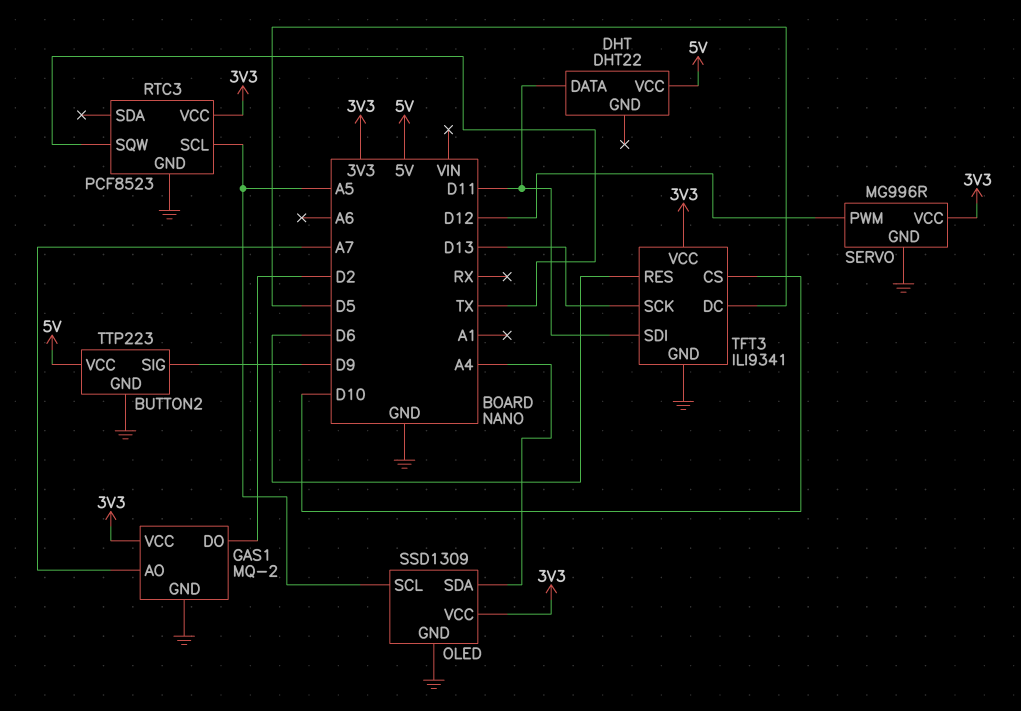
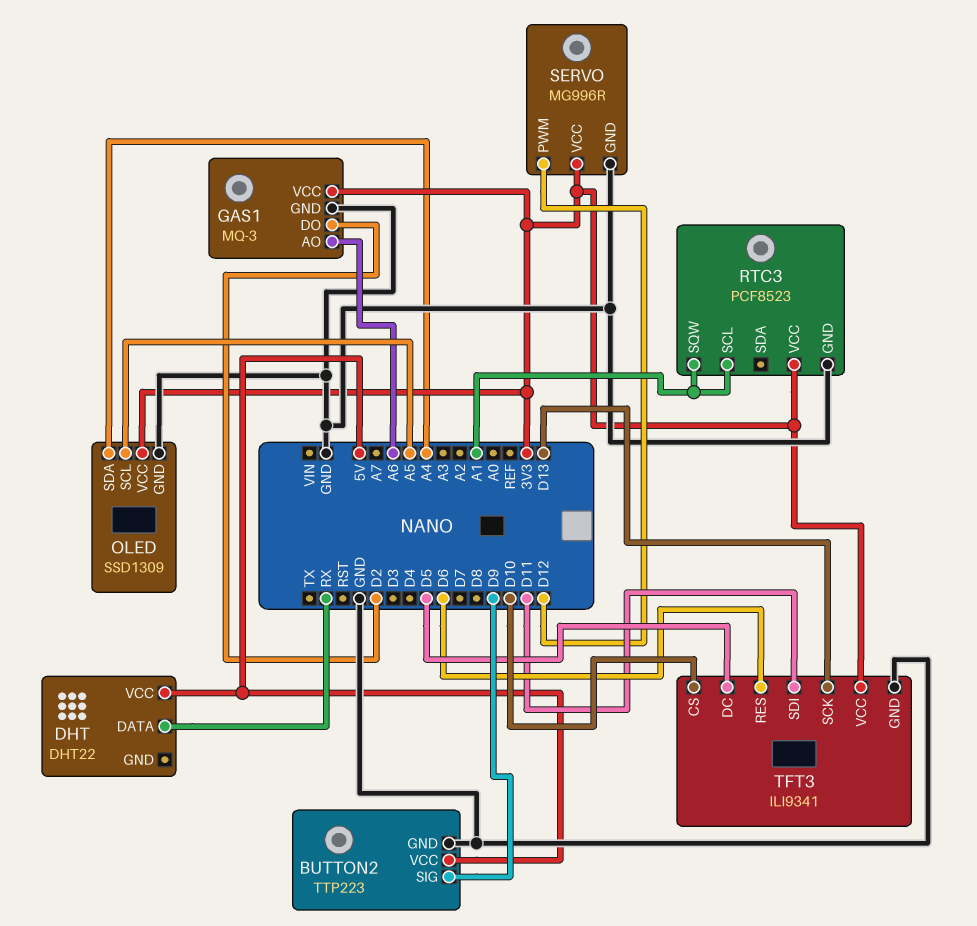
DHT pin DATA: D11 -> RX
GAS1: MQ-2 -> MQ-3
GAS1 pin AO: A7 -> A6
RTC3 pin SCL: A5 -> A1
RTC3 pin SQW: TX -> A1

